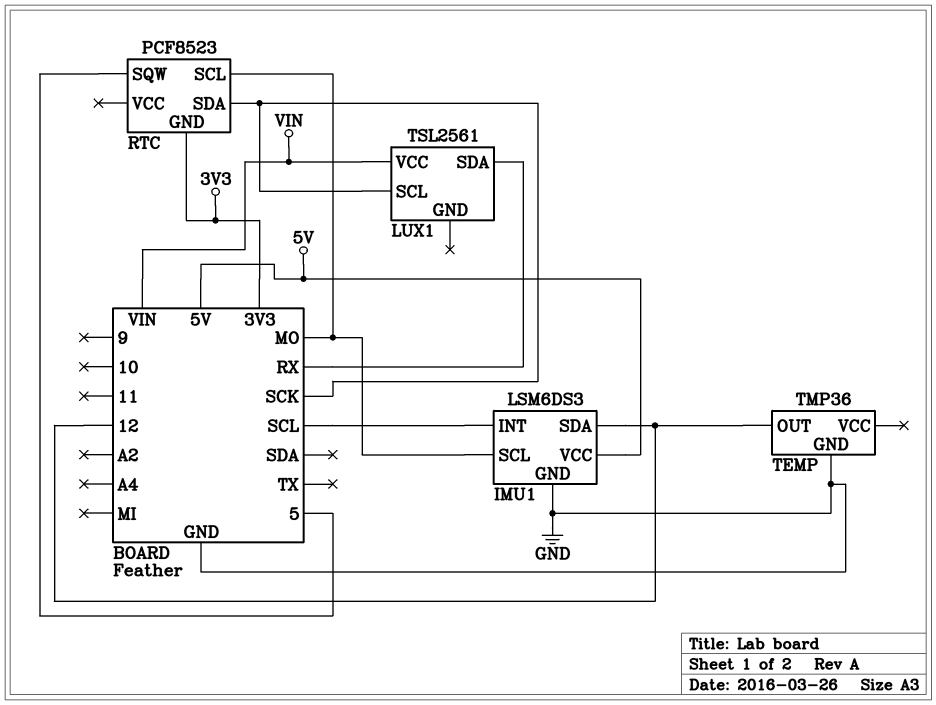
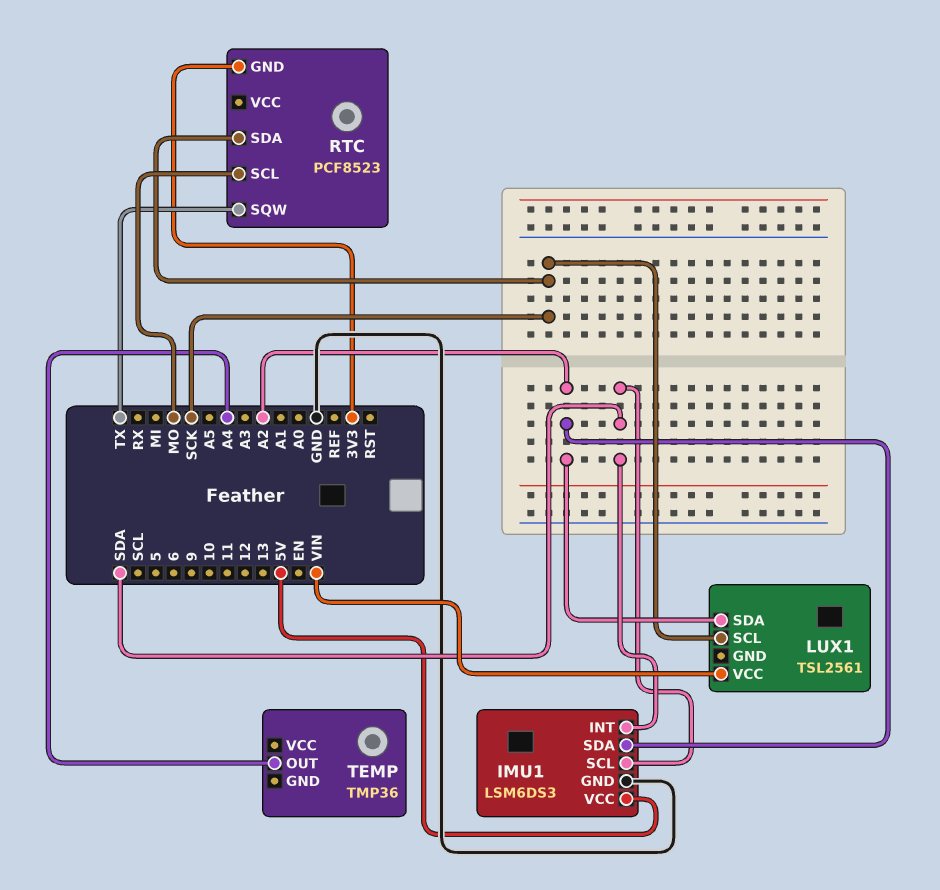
IMU1 pin INT: SCL -> SDA
IMU1 pin SCL: MO -> SDA
IMU1 pin SDA: 12 -> A2
LUX1 pin SDA: RX -> A2
RTC pin SQW: 5 -> TX
TEMP pin GND: GND -> none
TEMP pin OUT: 12 -> A4

